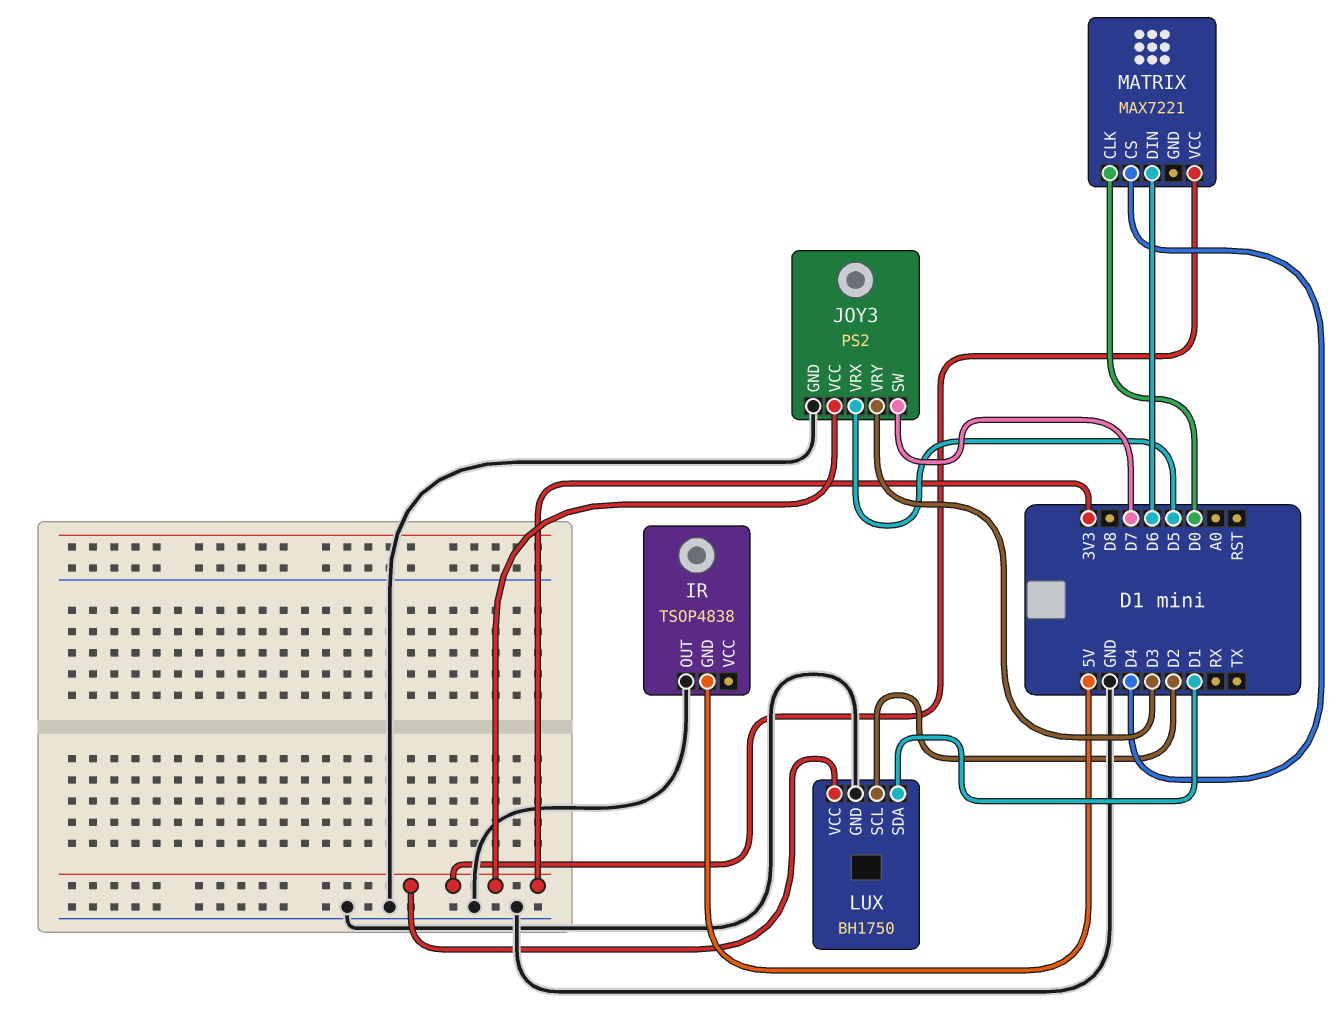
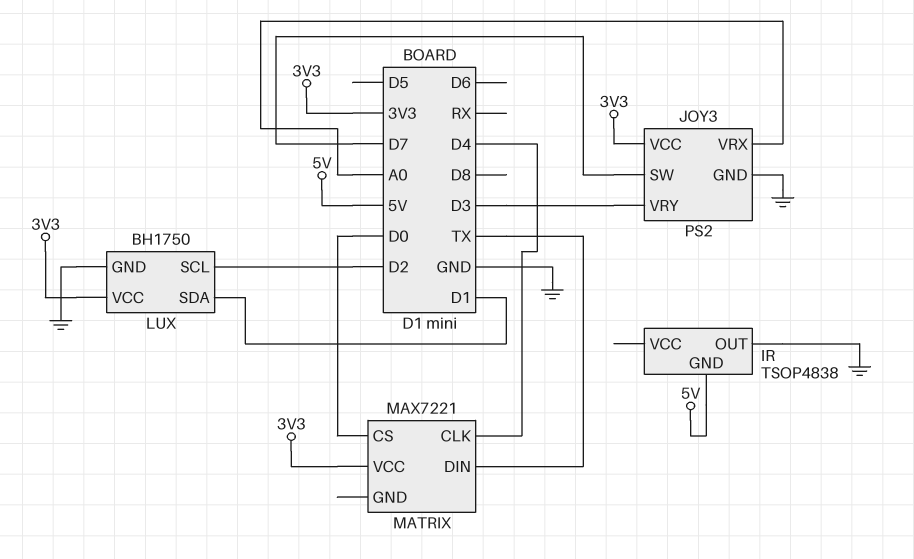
JOY3 pin VRX: D5 -> A0
MATRIX pin CLK: D0 -> D4
MATRIX pin CS: D4 -> D0
MATRIX pin DIN: D6 -> TX

